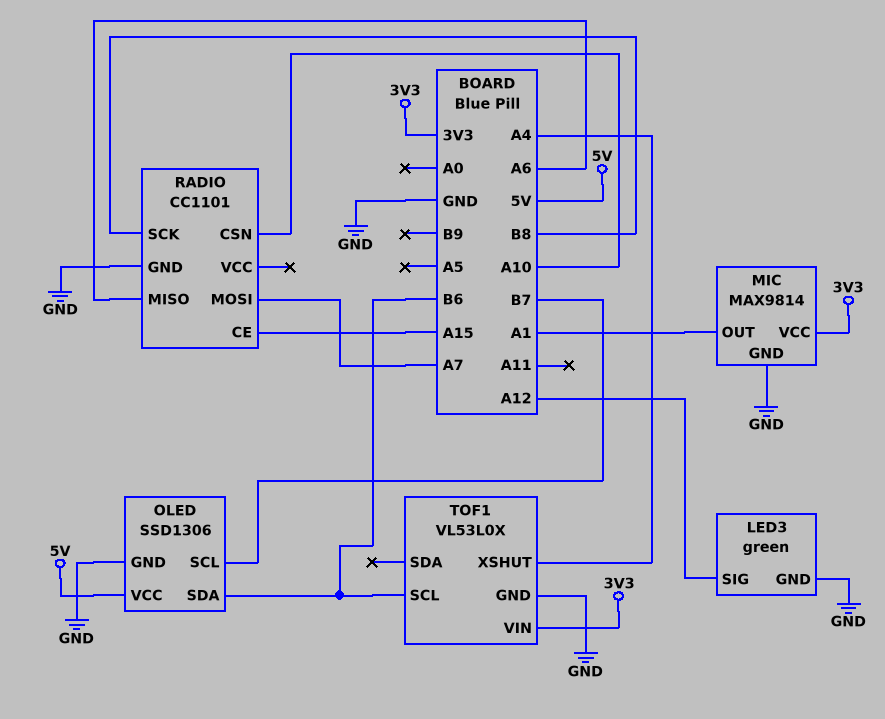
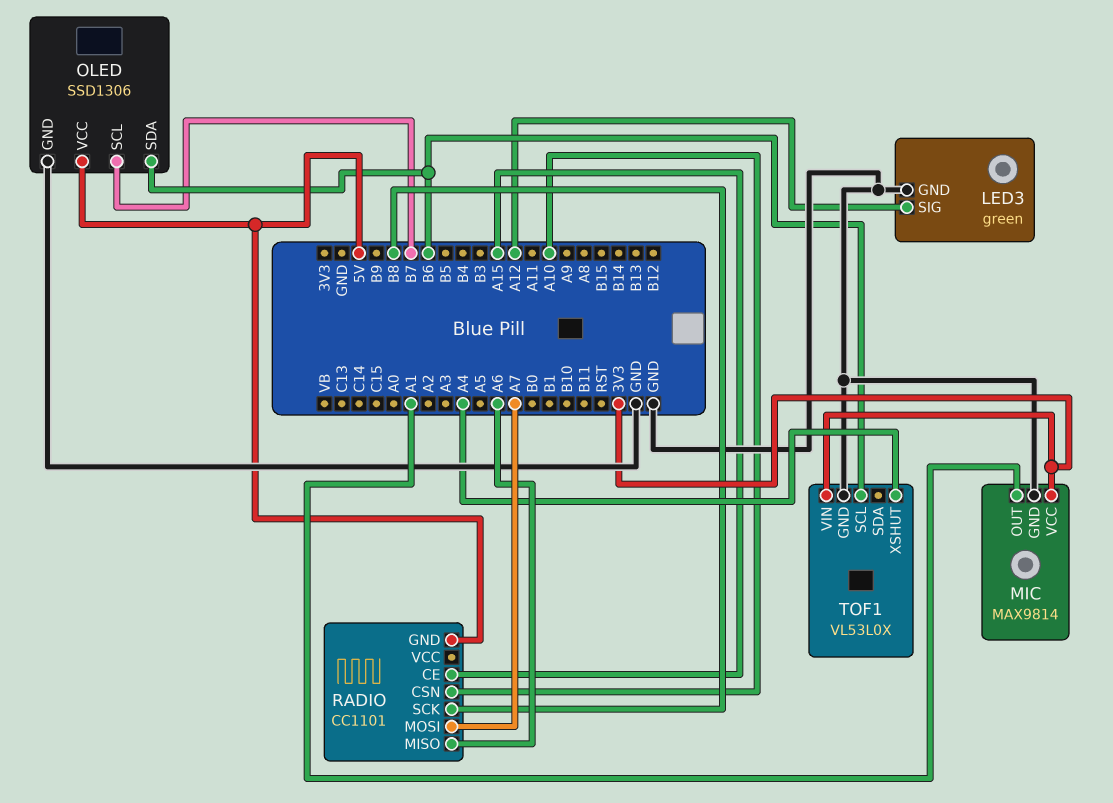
RADIO pin GND: GND -> 5V

